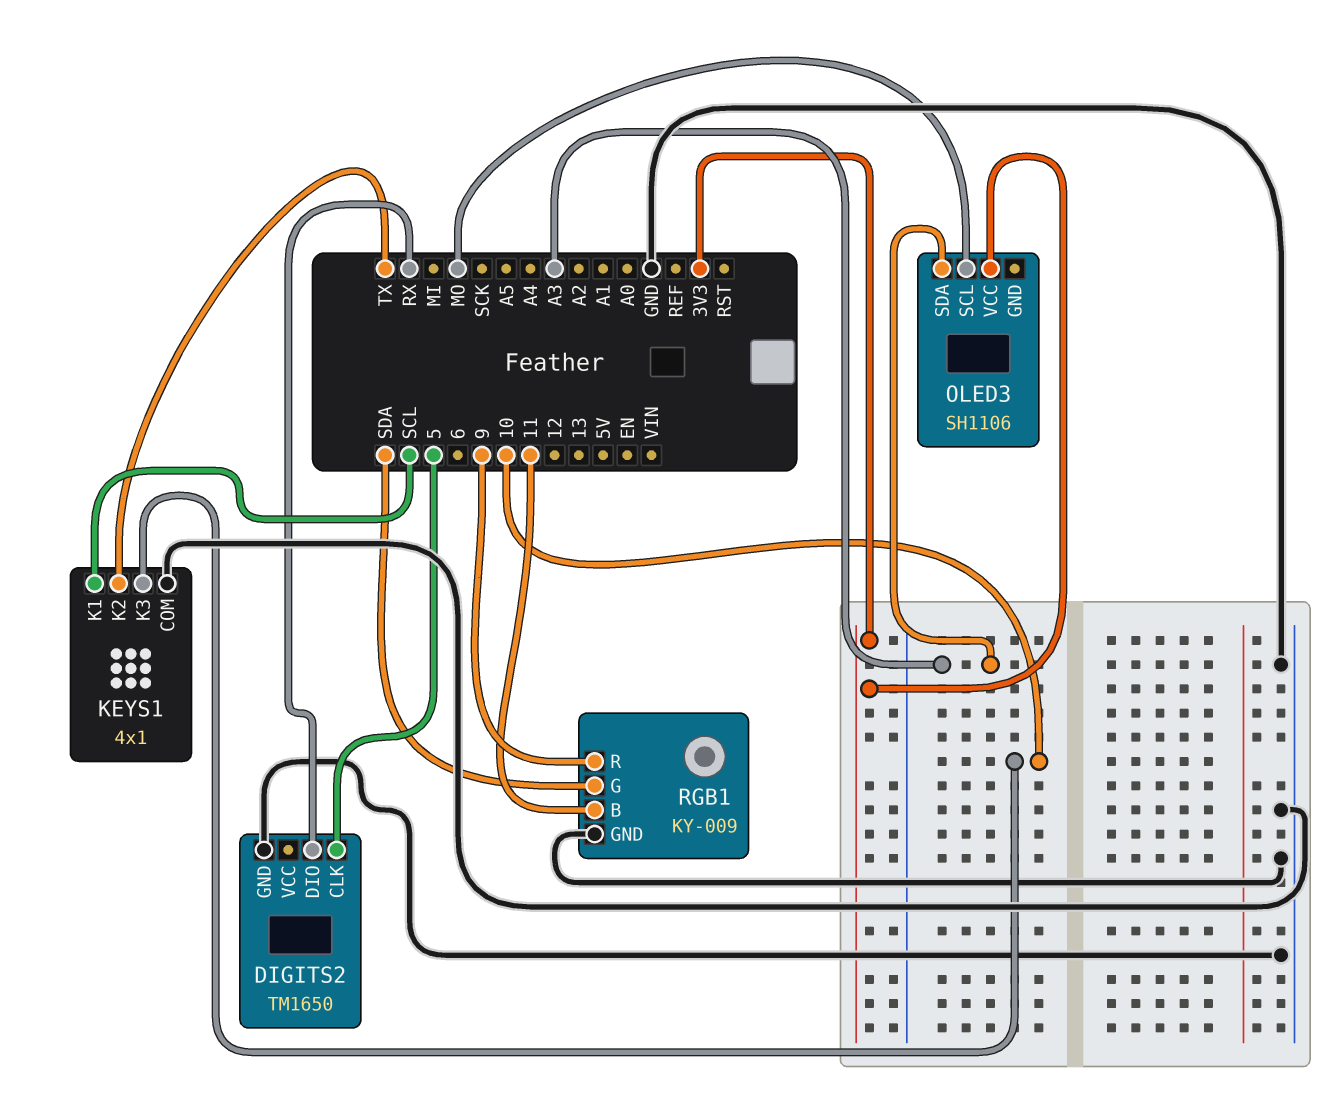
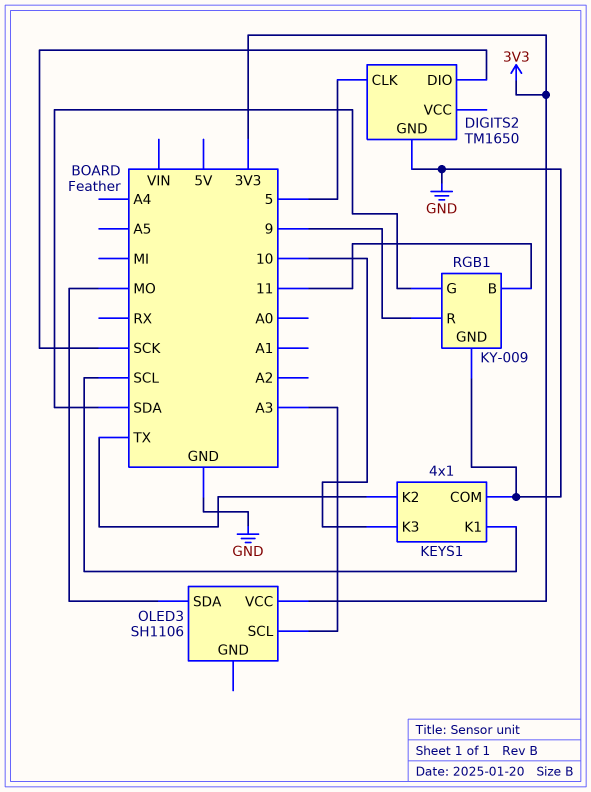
DIGITS2 pin DIO: RX -> SCK
OLED3 pin SCL: MO -> A3
OLED3 pin SDA: A3 -> MO

